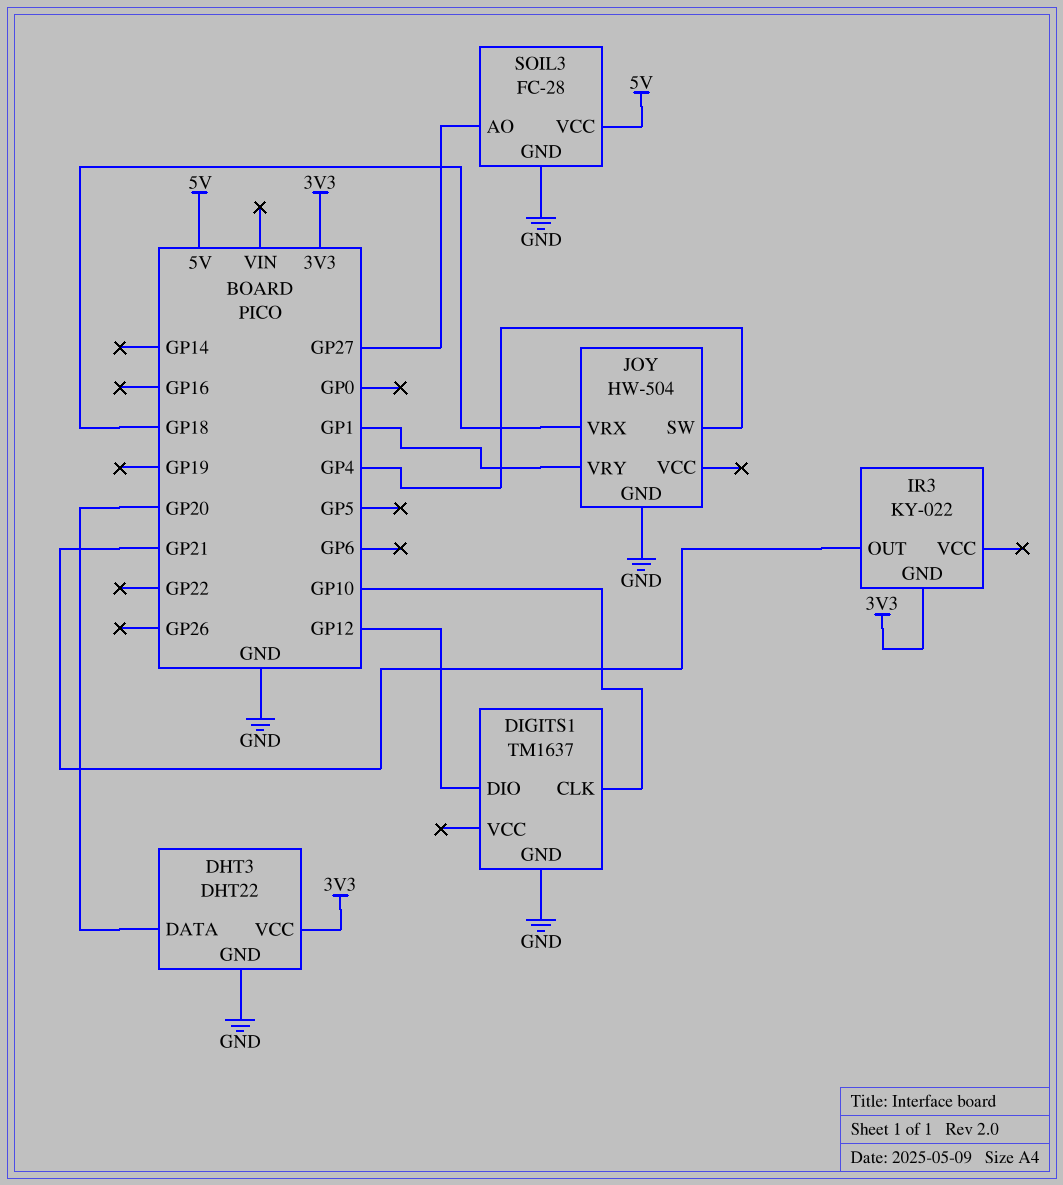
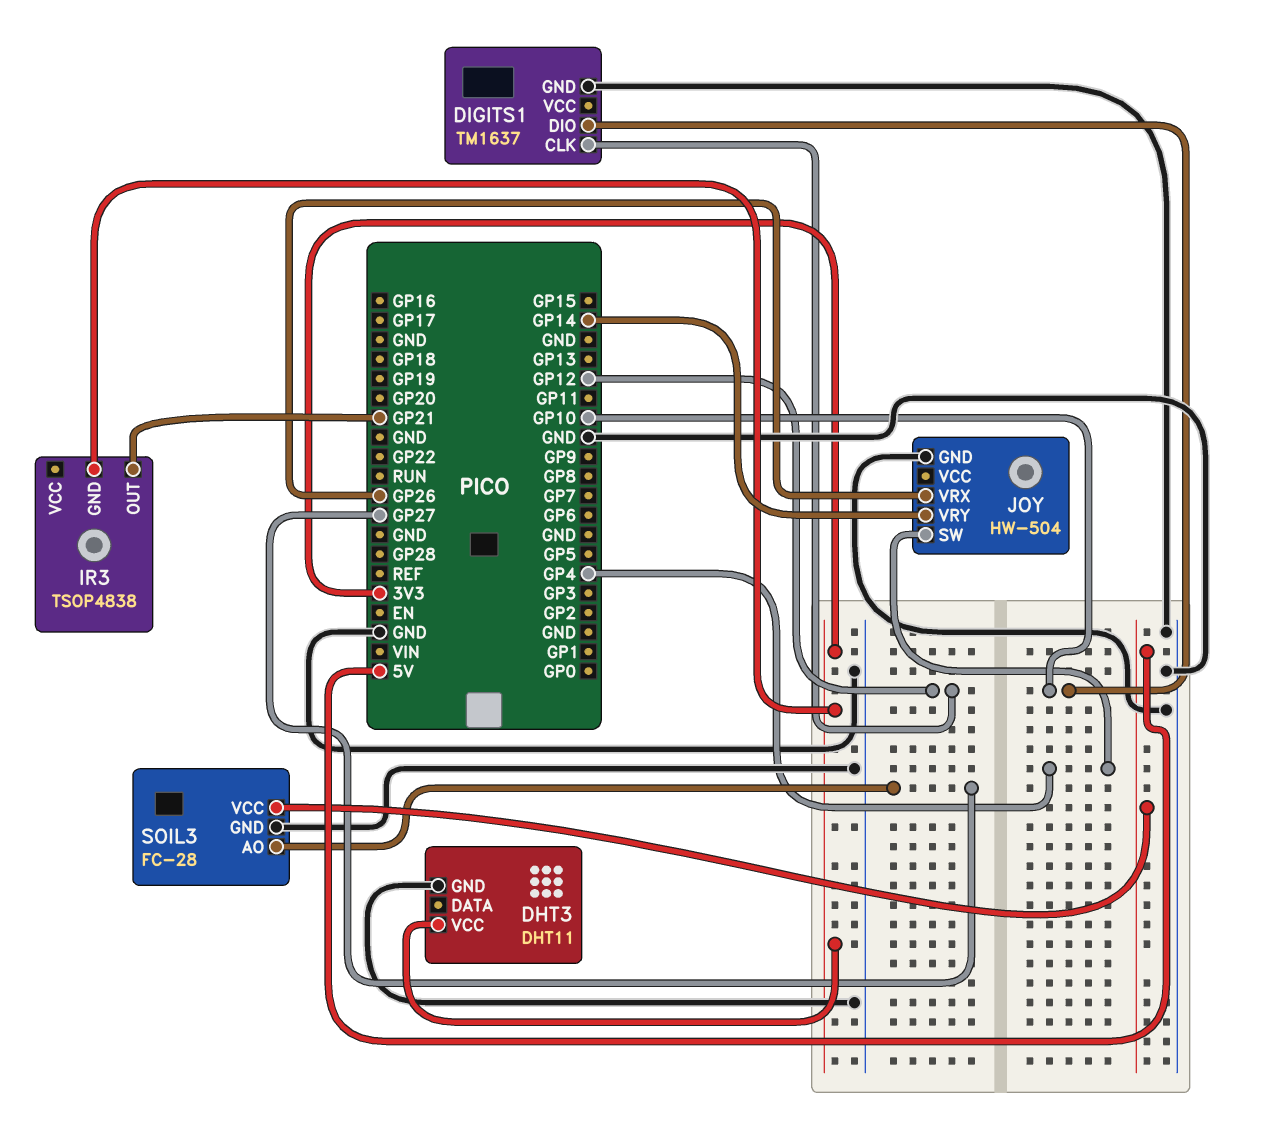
DHT3: DHT22 -> DHT11
DHT3 pin DATA: GP20 -> none
DIGITS1 pin CLK: GP10 -> GP12
DIGITS1 pin DIO: GP12 -> GP10
IR3: KY-022 -> TSOP4838
JOY pin VRX: GP18 -> GP26
JOY pin VRY: GP1 -> GP14

